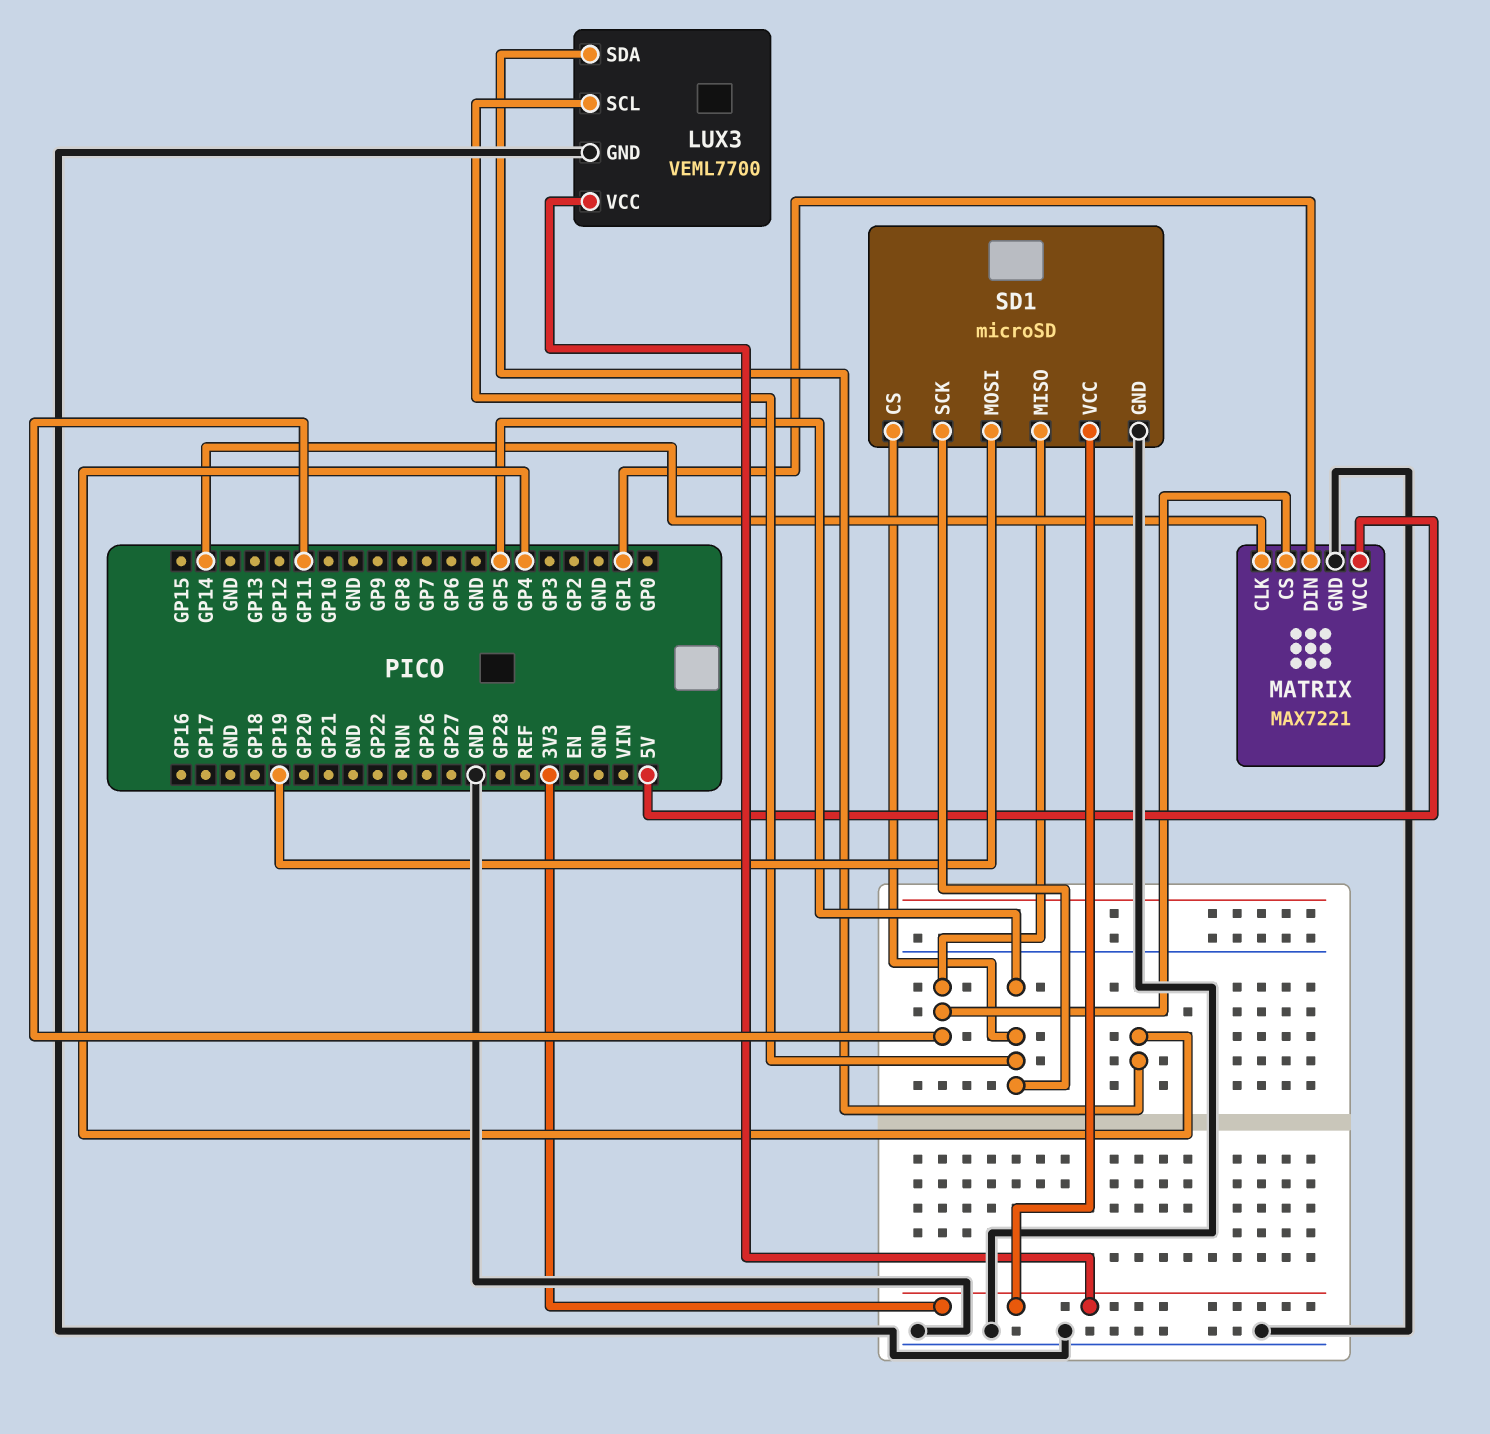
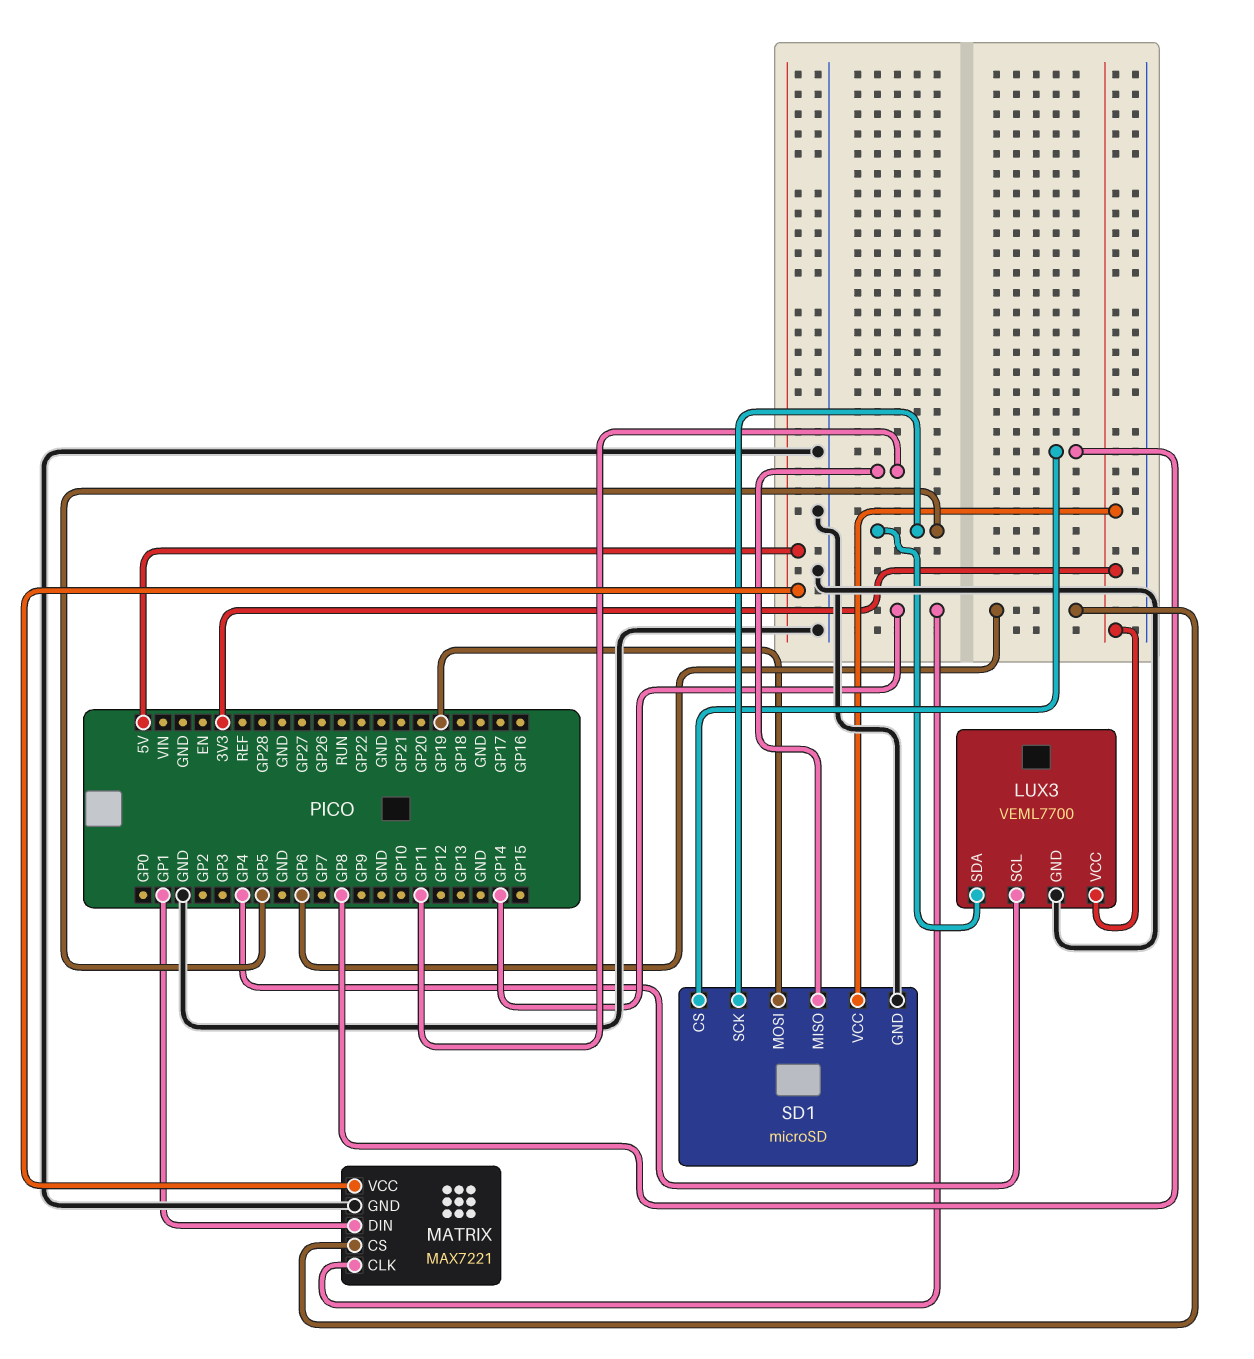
LUX3 pin SCL: GP5 -> GP4
LUX3 pin SDA: GP4 -> GP5
MATRIX pin CS: GP11 -> GP6
SD1 pin CS: GP5 -> GP8

